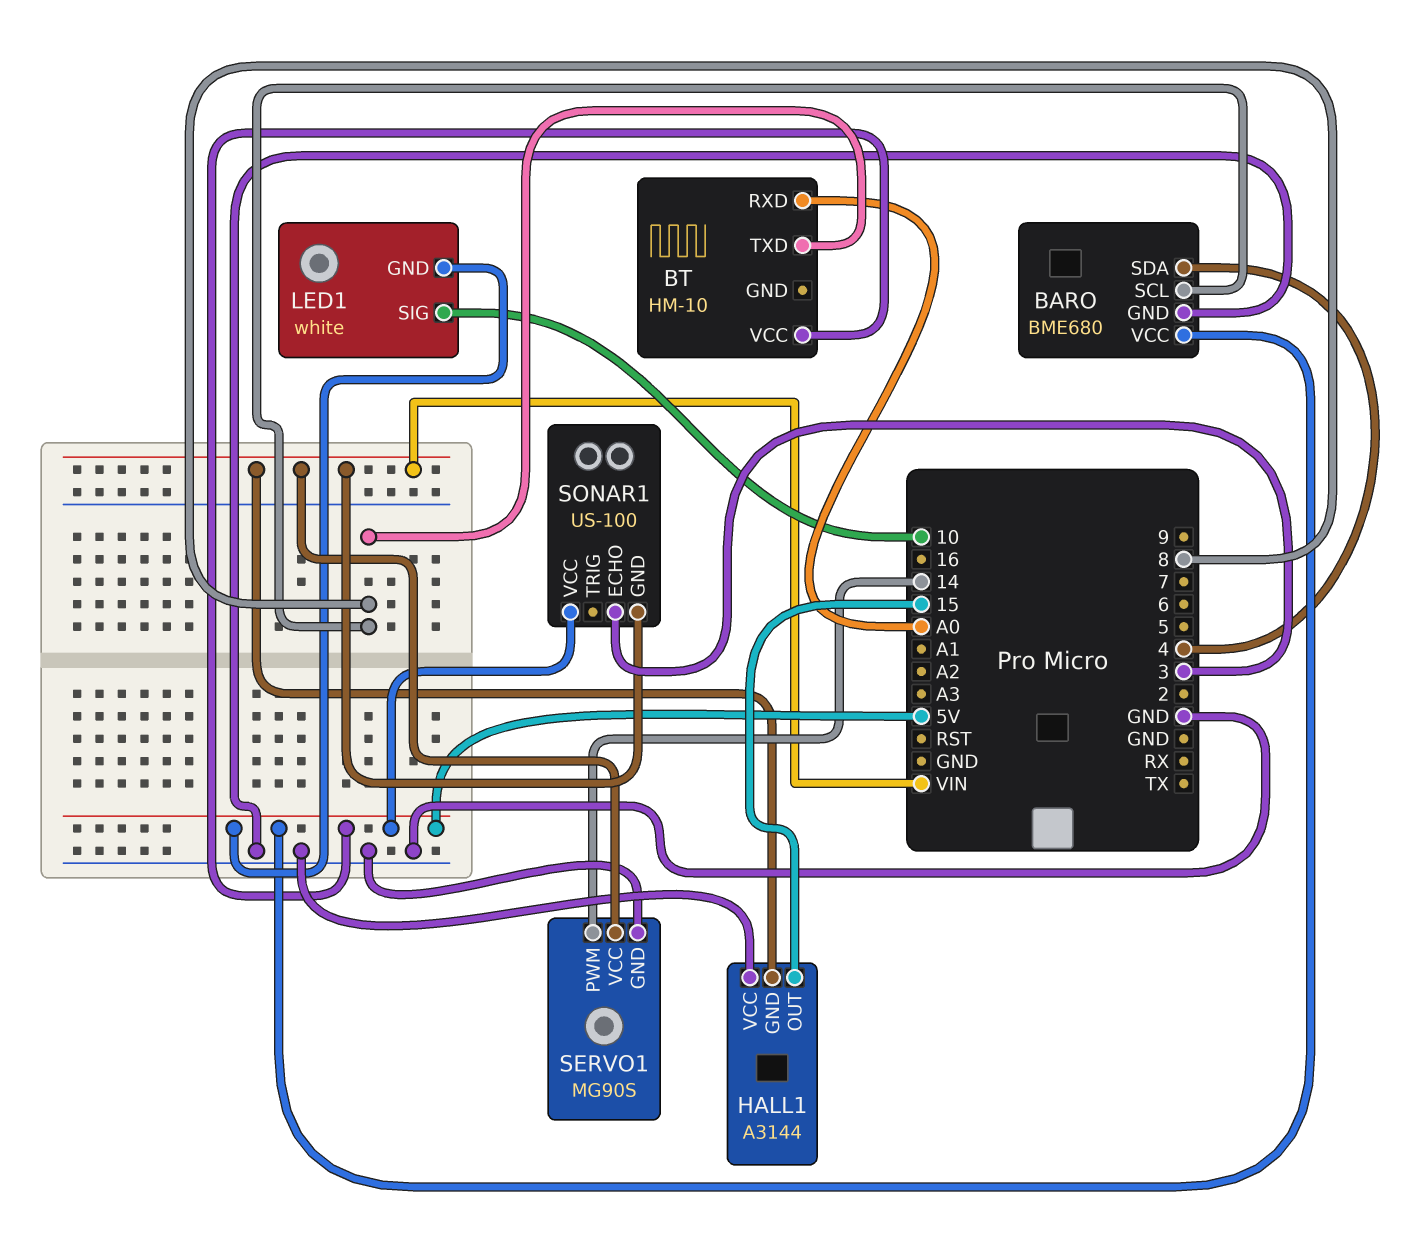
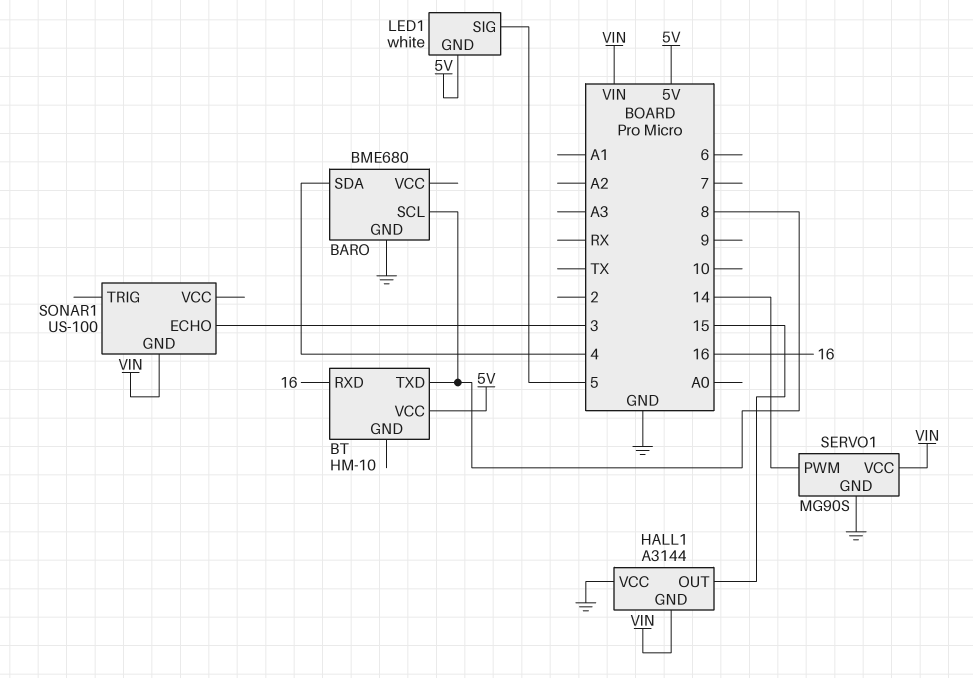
BARO pin VCC: 5V -> none
BT pin RXD: A0 -> 16
LED1 pin SIG: 10 -> 5
SONAR1 pin VCC: 5V -> none

